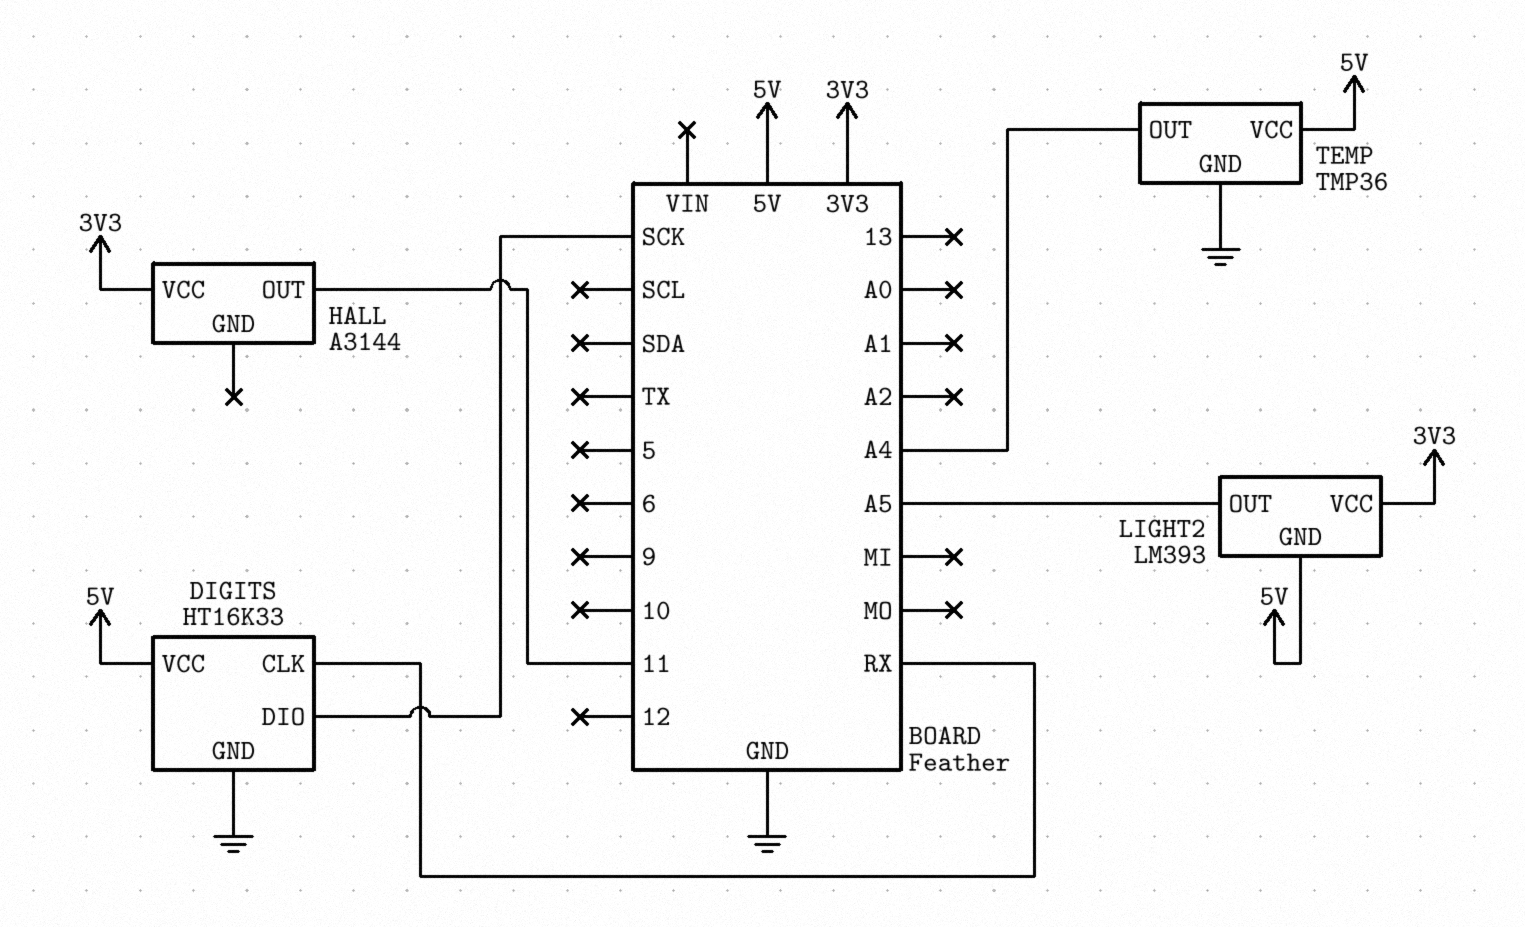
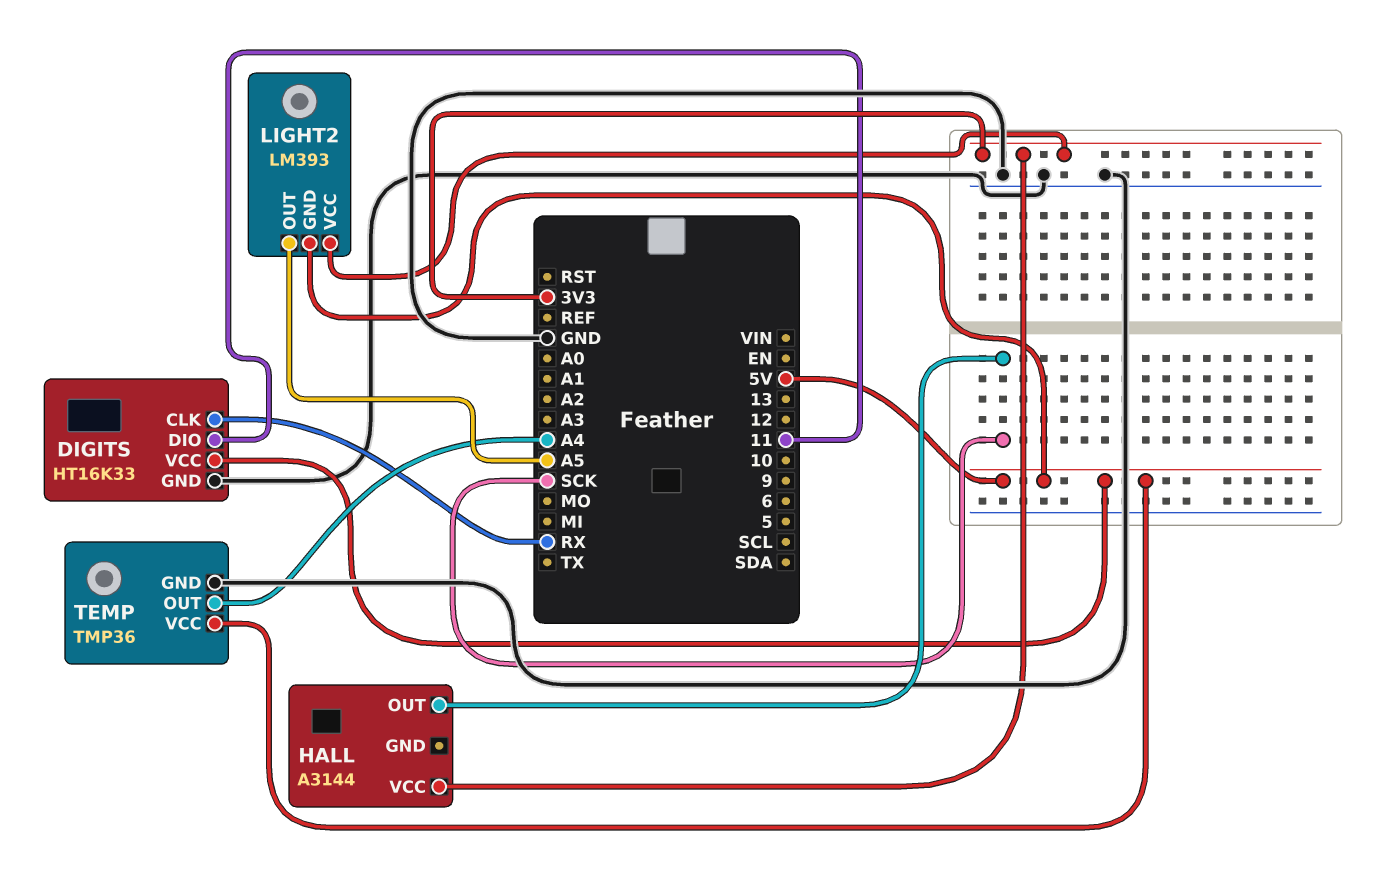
DIGITS pin DIO: SCK -> 11
HALL pin OUT: 11 -> SCK

